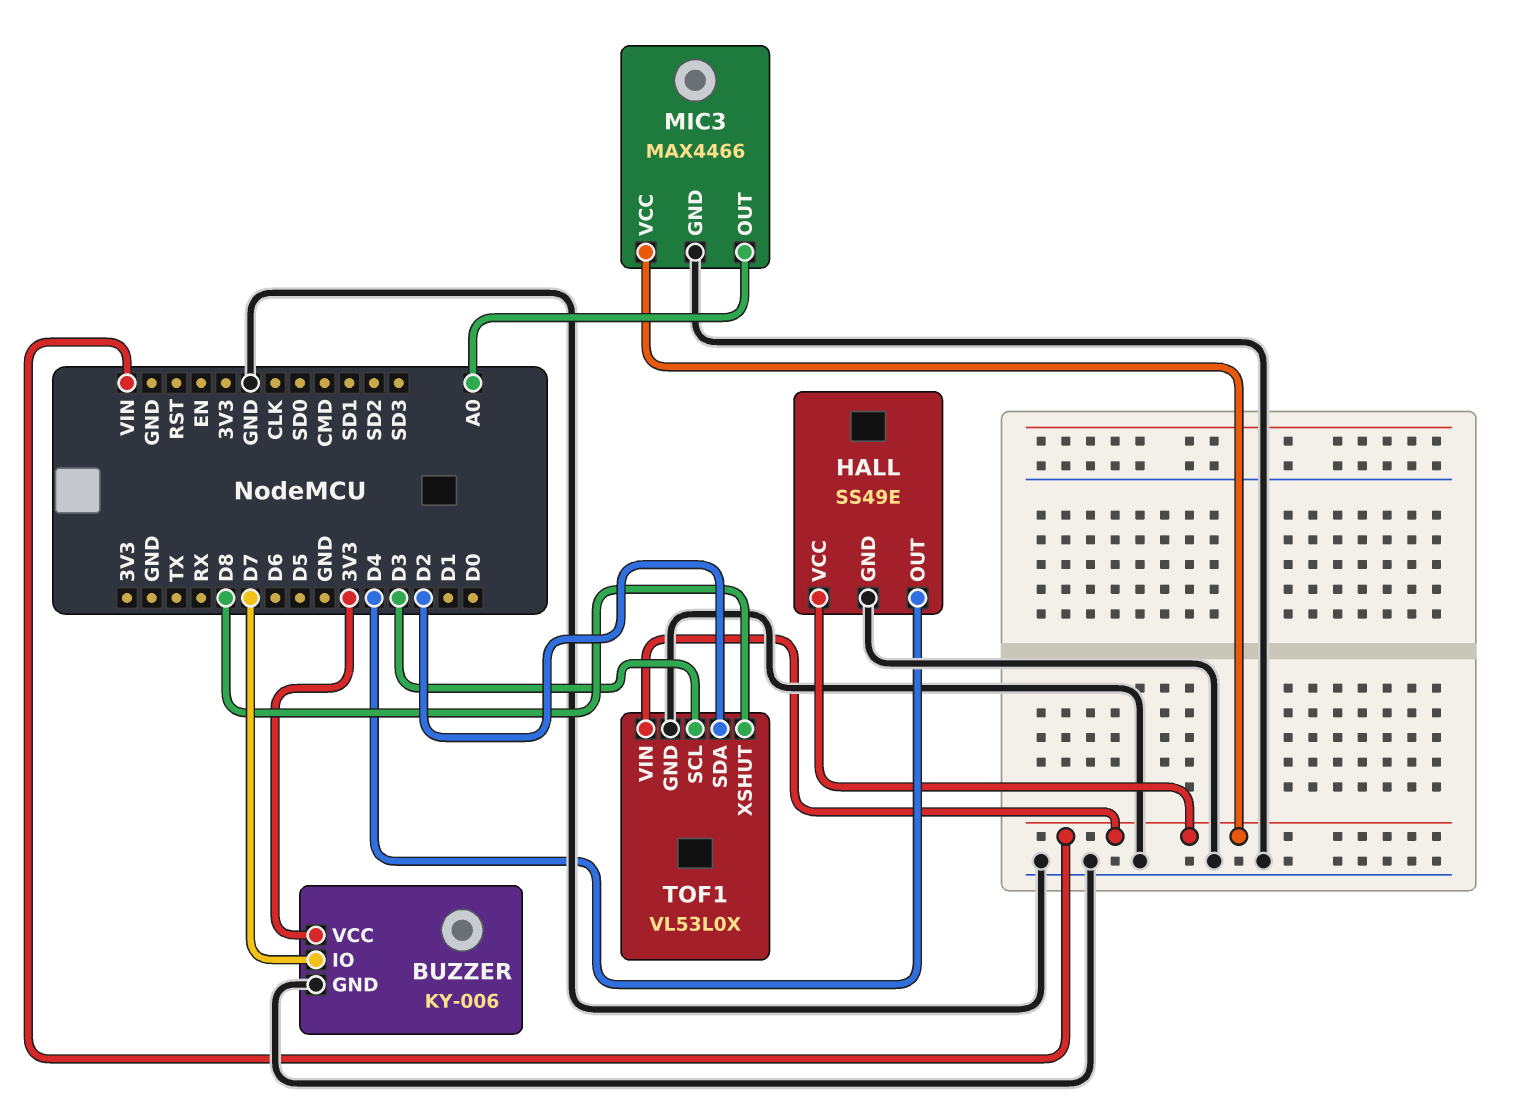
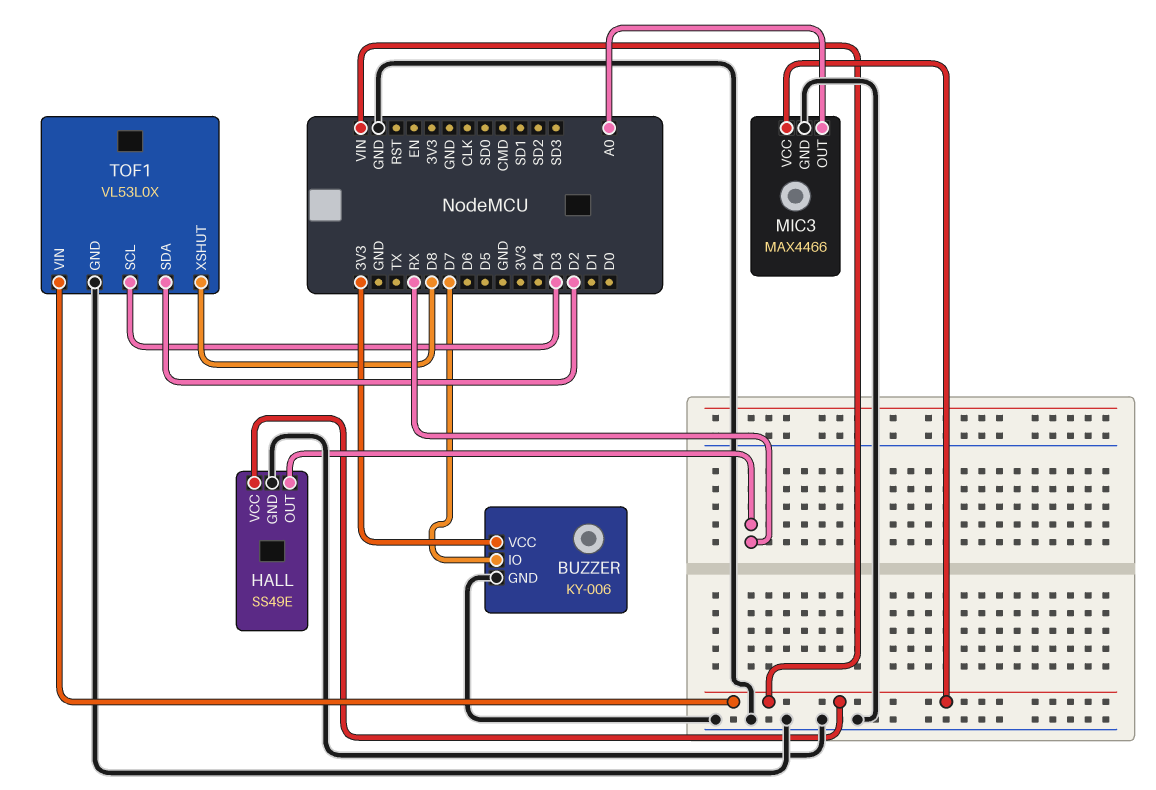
HALL pin OUT: D4 -> RX

